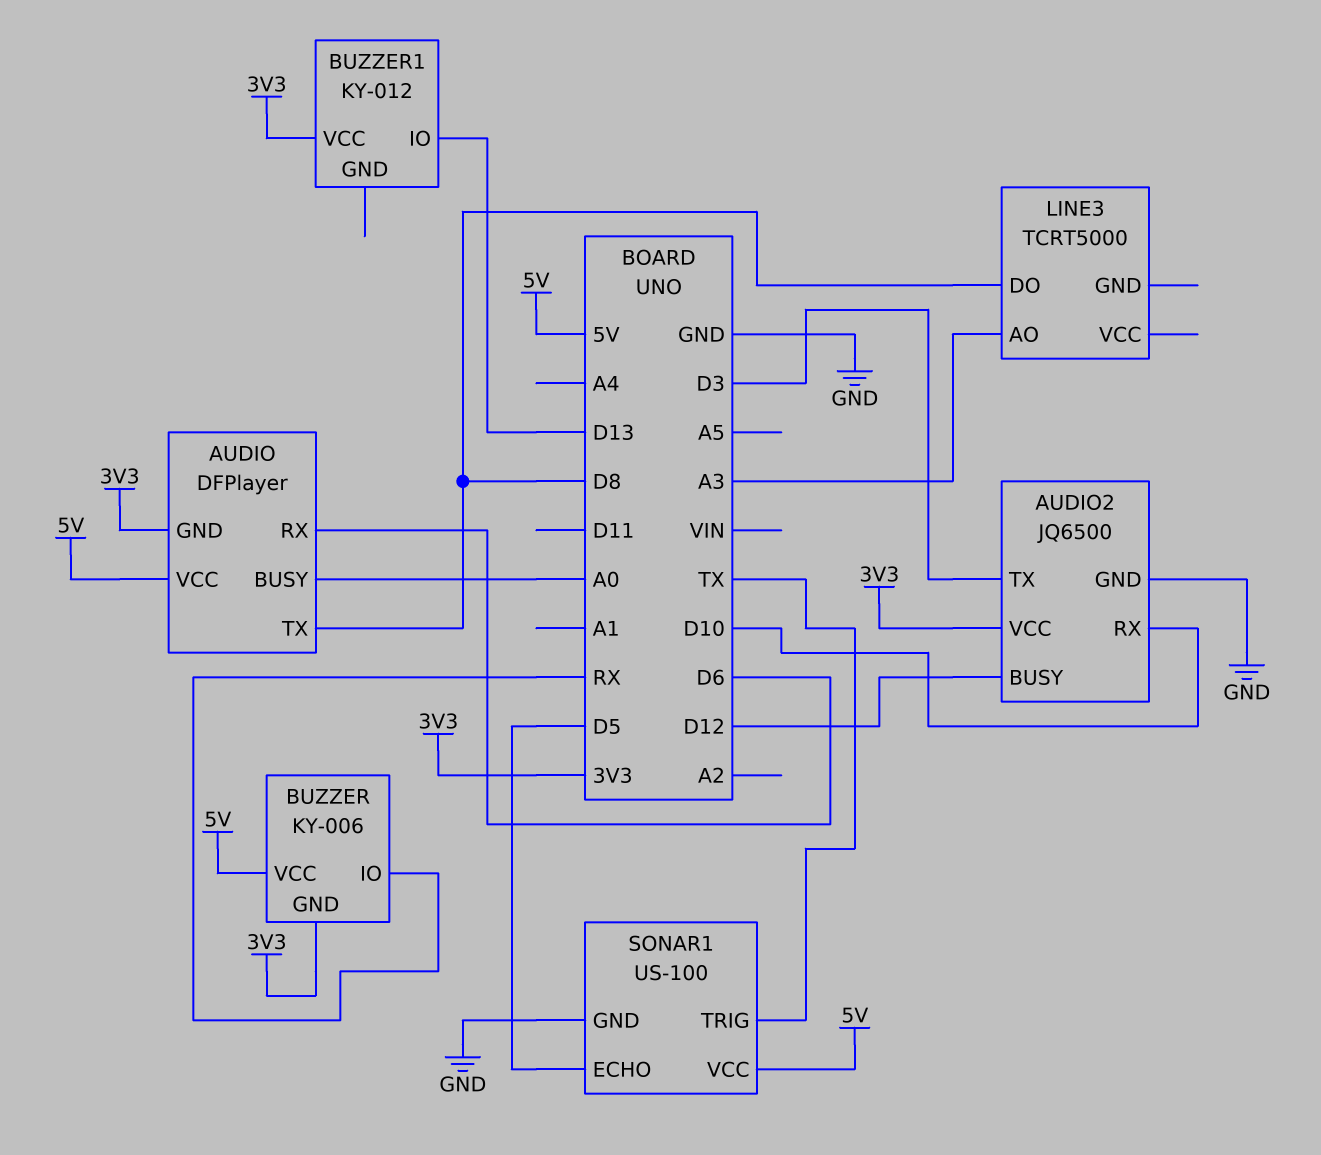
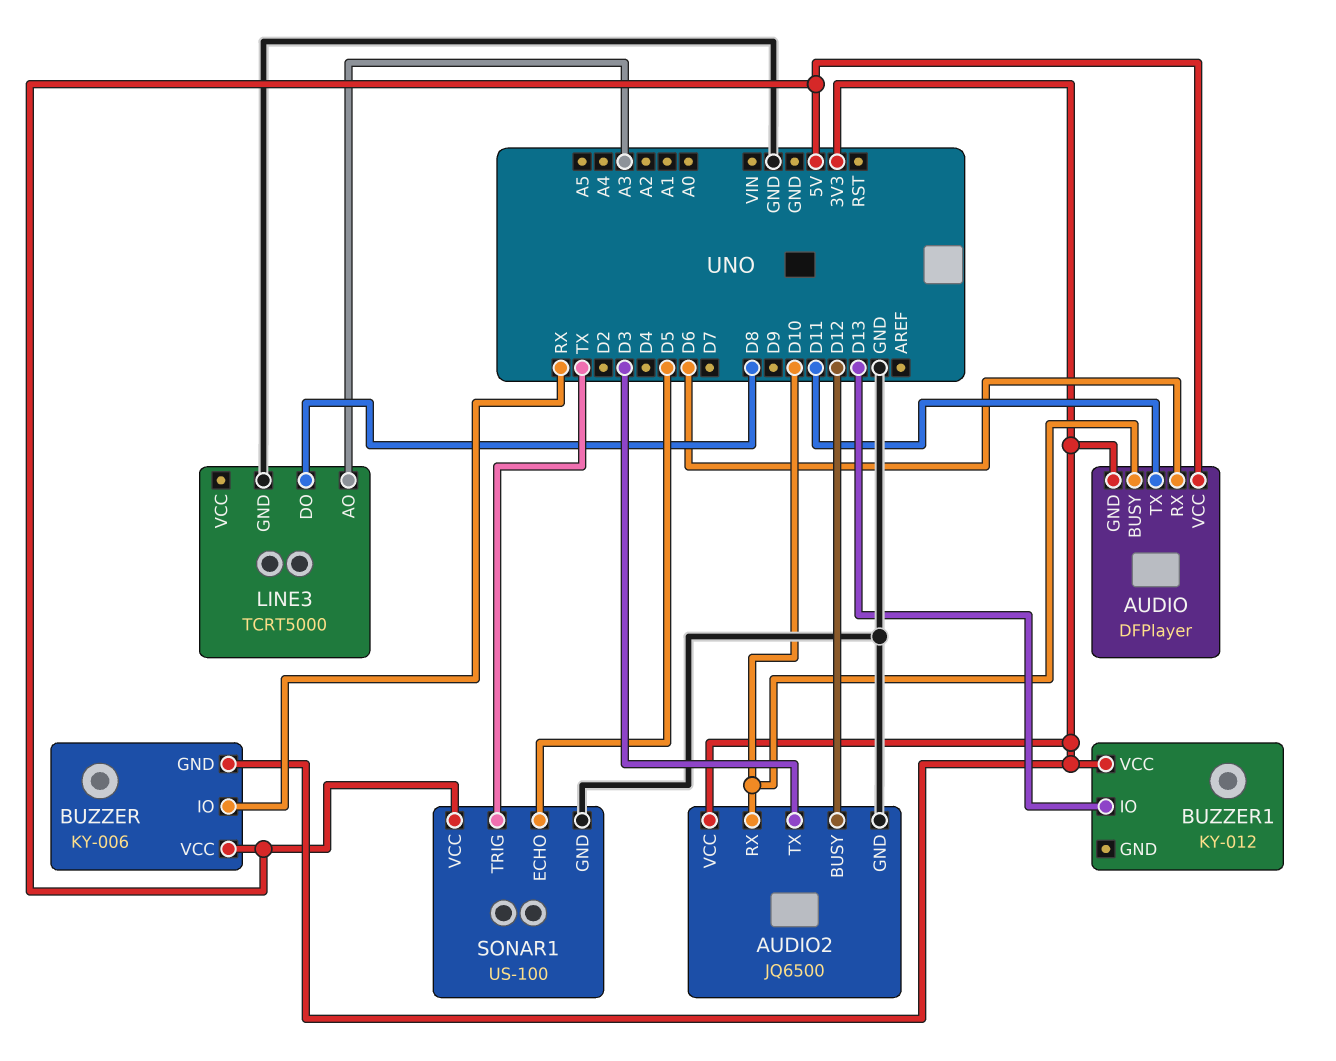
AUDIO pin BUSY: A0 -> D10
AUDIO pin TX: D8 -> D11
LINE3 pin GND: none -> GND

